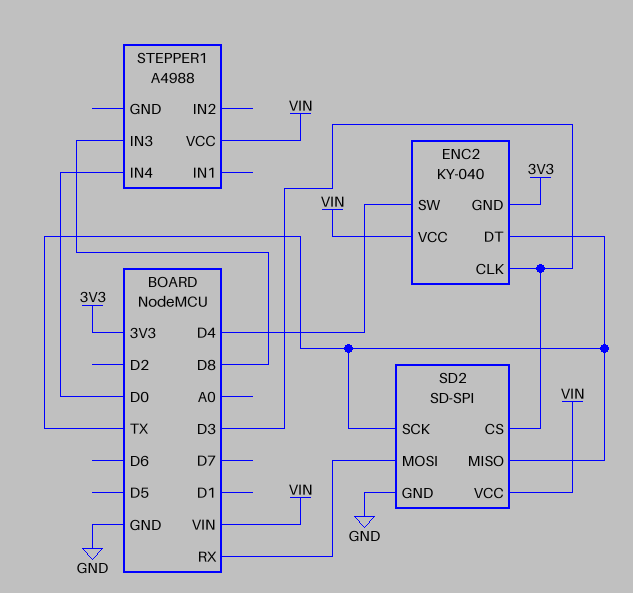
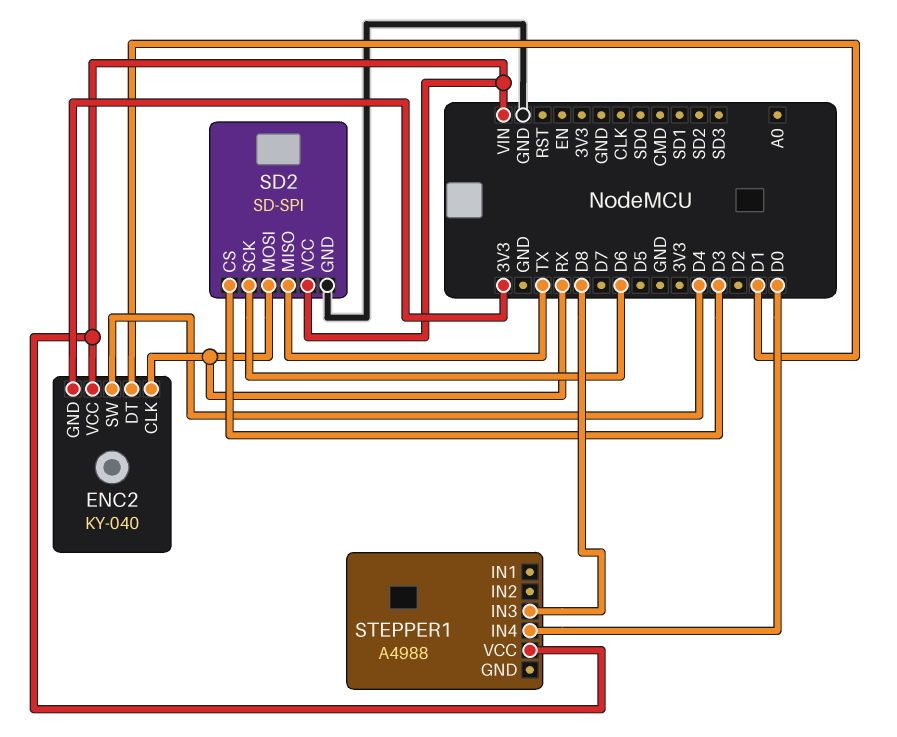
ENC2 pin CLK: D3 -> RX
ENC2 pin DT: TX -> D1
SD2 pin SCK: TX -> D6

